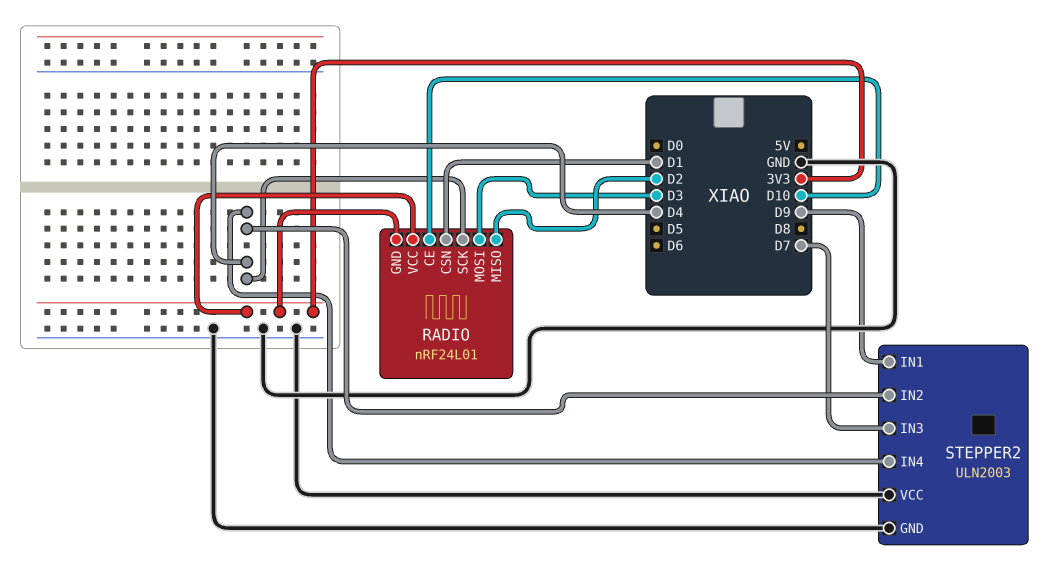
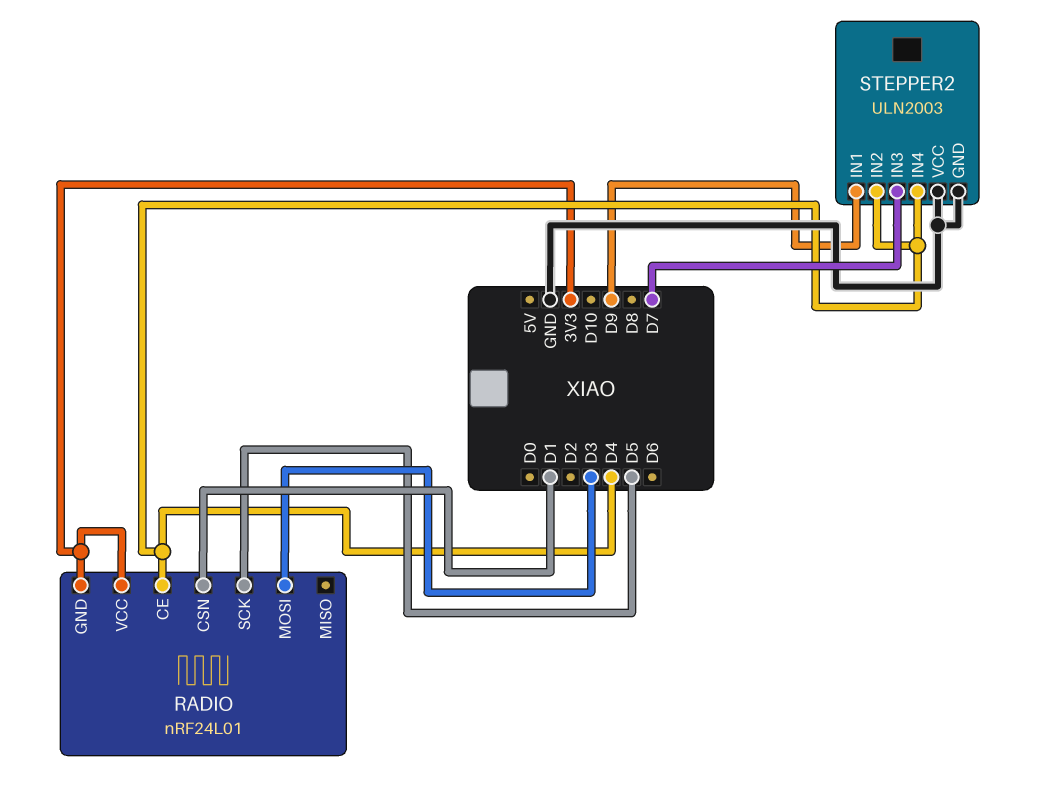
RADIO pin CE: D10 -> D4
RADIO pin MISO: D2 -> none
RADIO pin SCK: D4 -> D5

